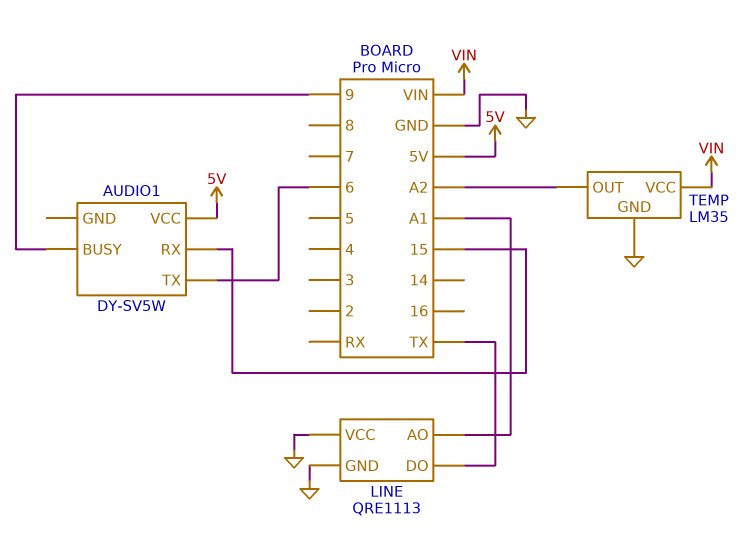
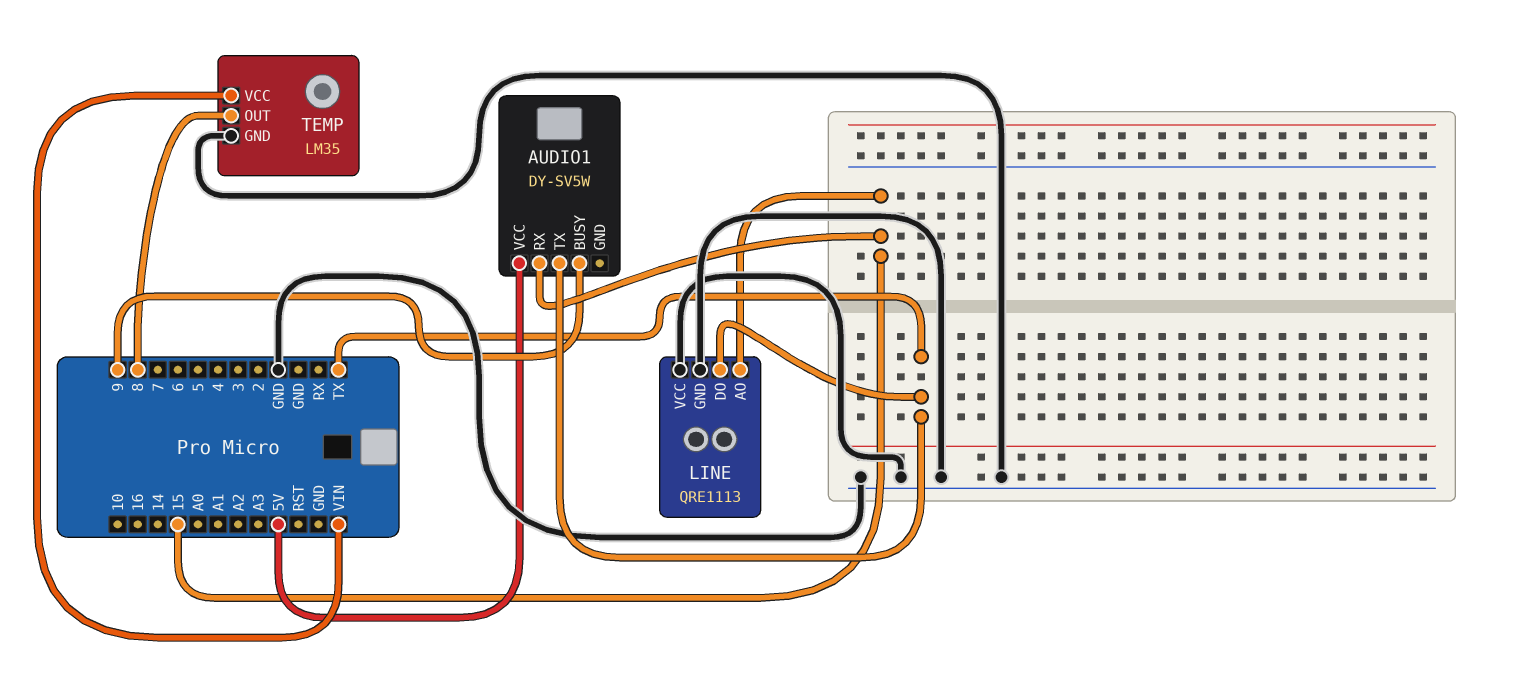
AUDIO1 pin TX: 6 -> TX
LINE pin AO: A1 -> 15
TEMP pin OUT: A2 -> 8

